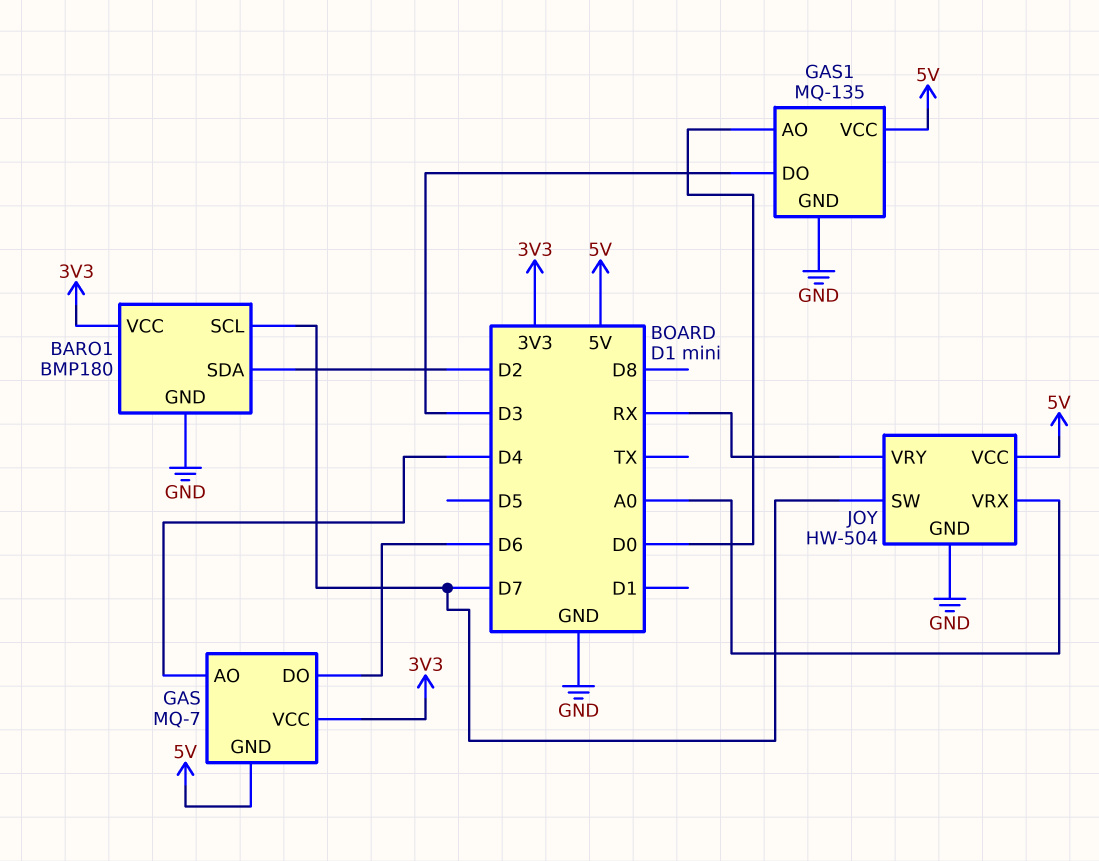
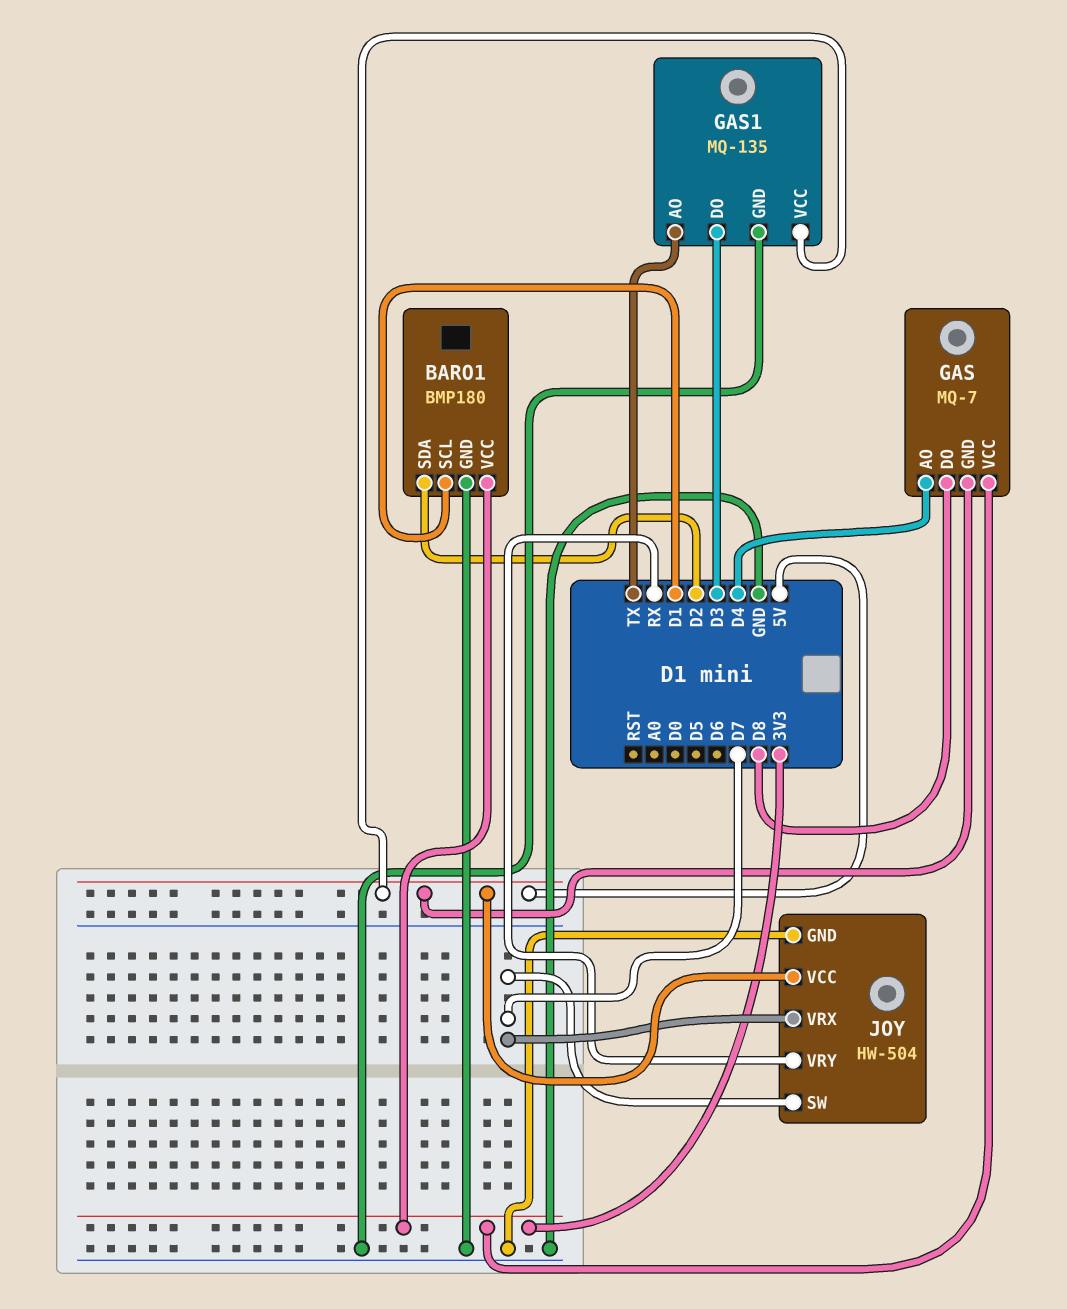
BARO1 pin SCL: D7 -> D1
GAS pin DO: D6 -> D8
GAS1 pin AO: D0 -> TX
JOY pin VRX: A0 -> D7

